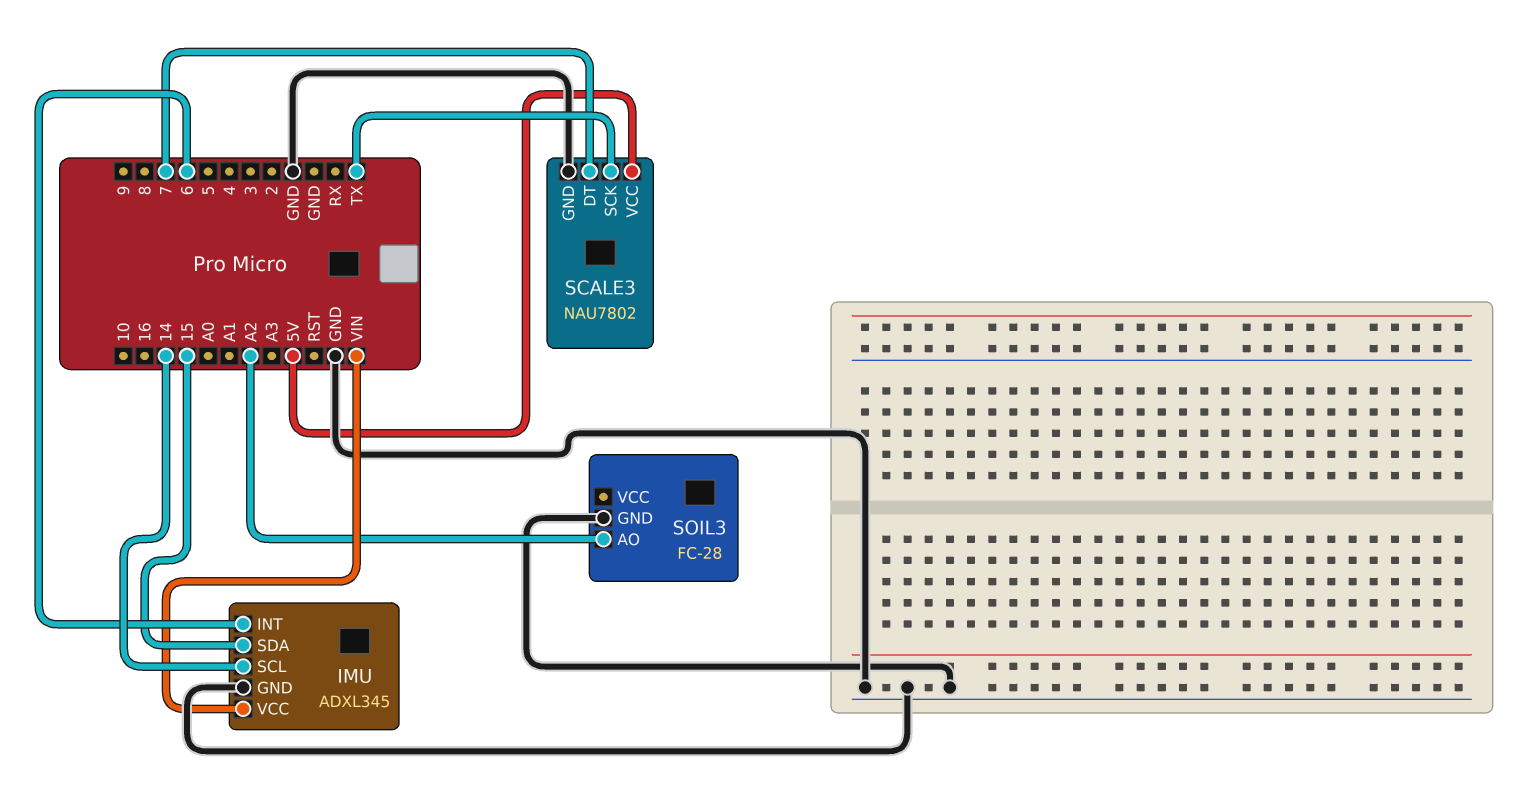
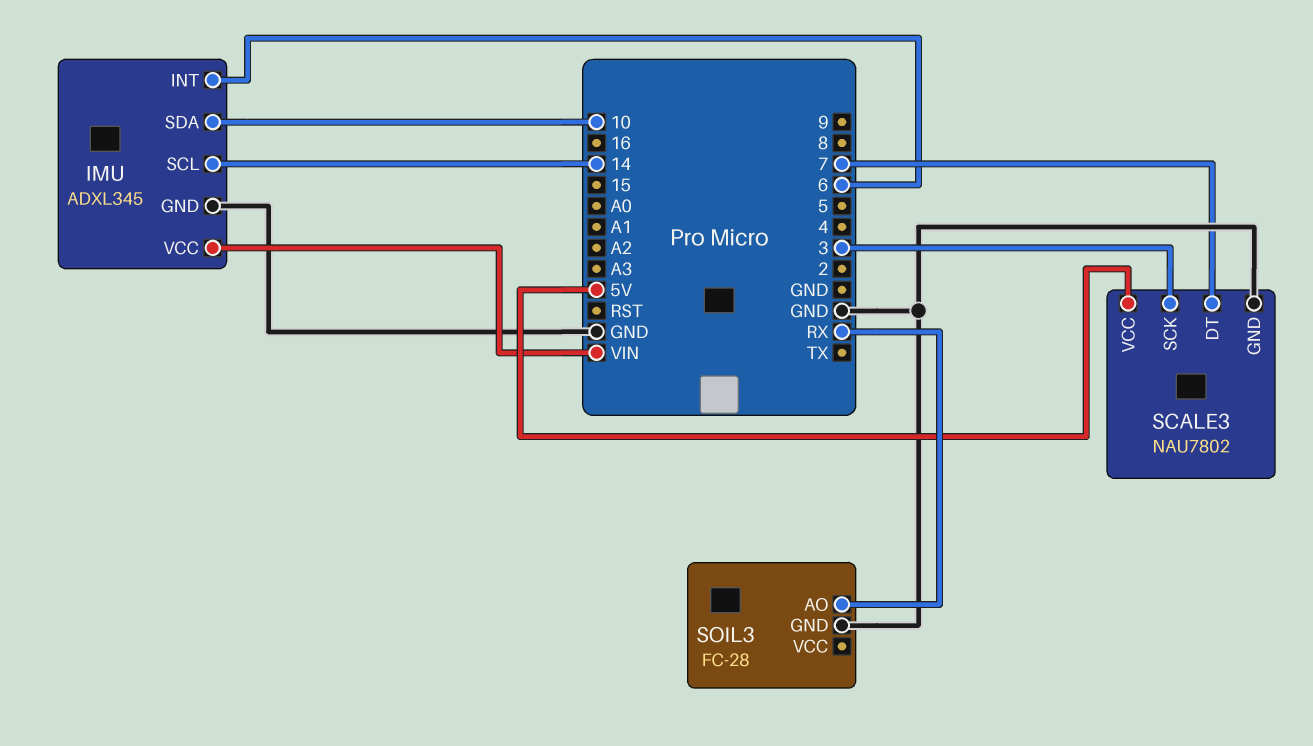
IMU pin SDA: 15 -> 10
SCALE3 pin SCK: TX -> 3
SOIL3 pin AO: A2 -> RX

